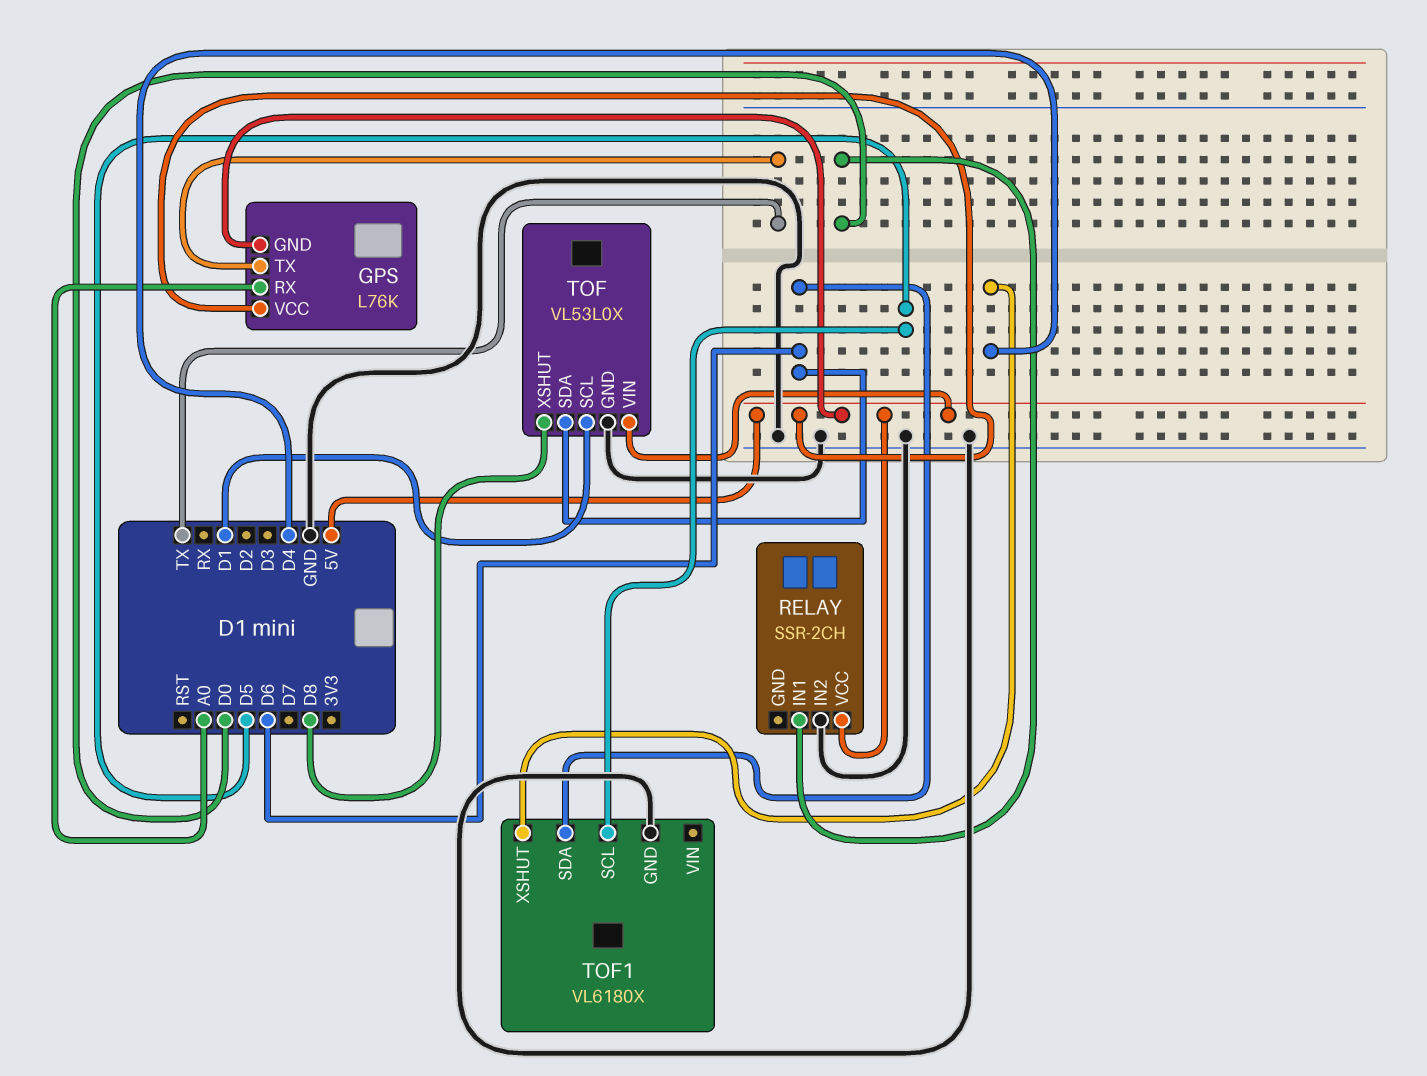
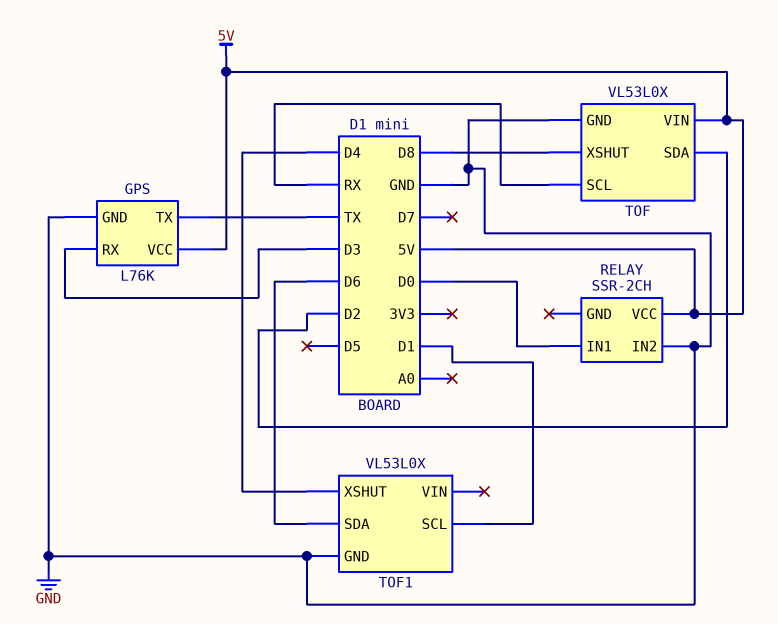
GPS pin GND: 5V -> GND
GPS pin RX: A0 -> D3
TOF pin SCL: D1 -> RX
TOF pin SDA: D6 -> D2
TOF1: VL6180X -> VL53L0X
TOF1 pin SCL: D5 -> D1

